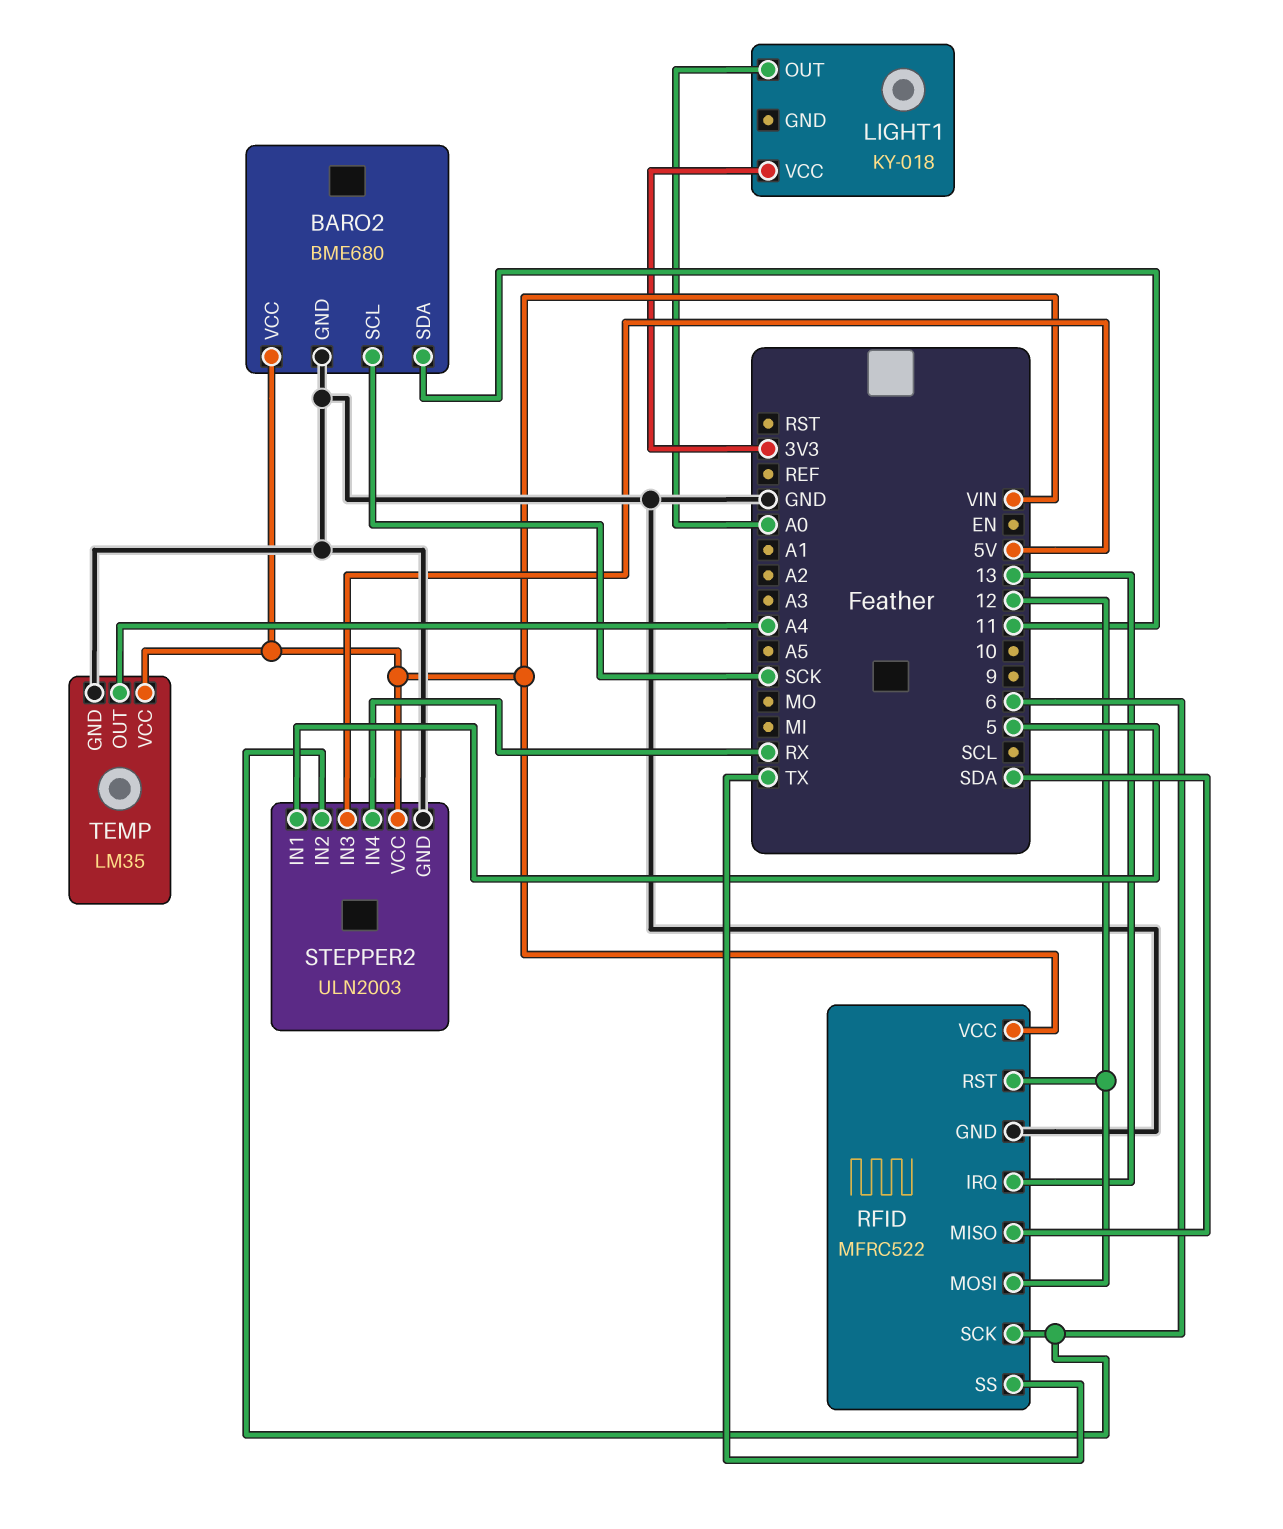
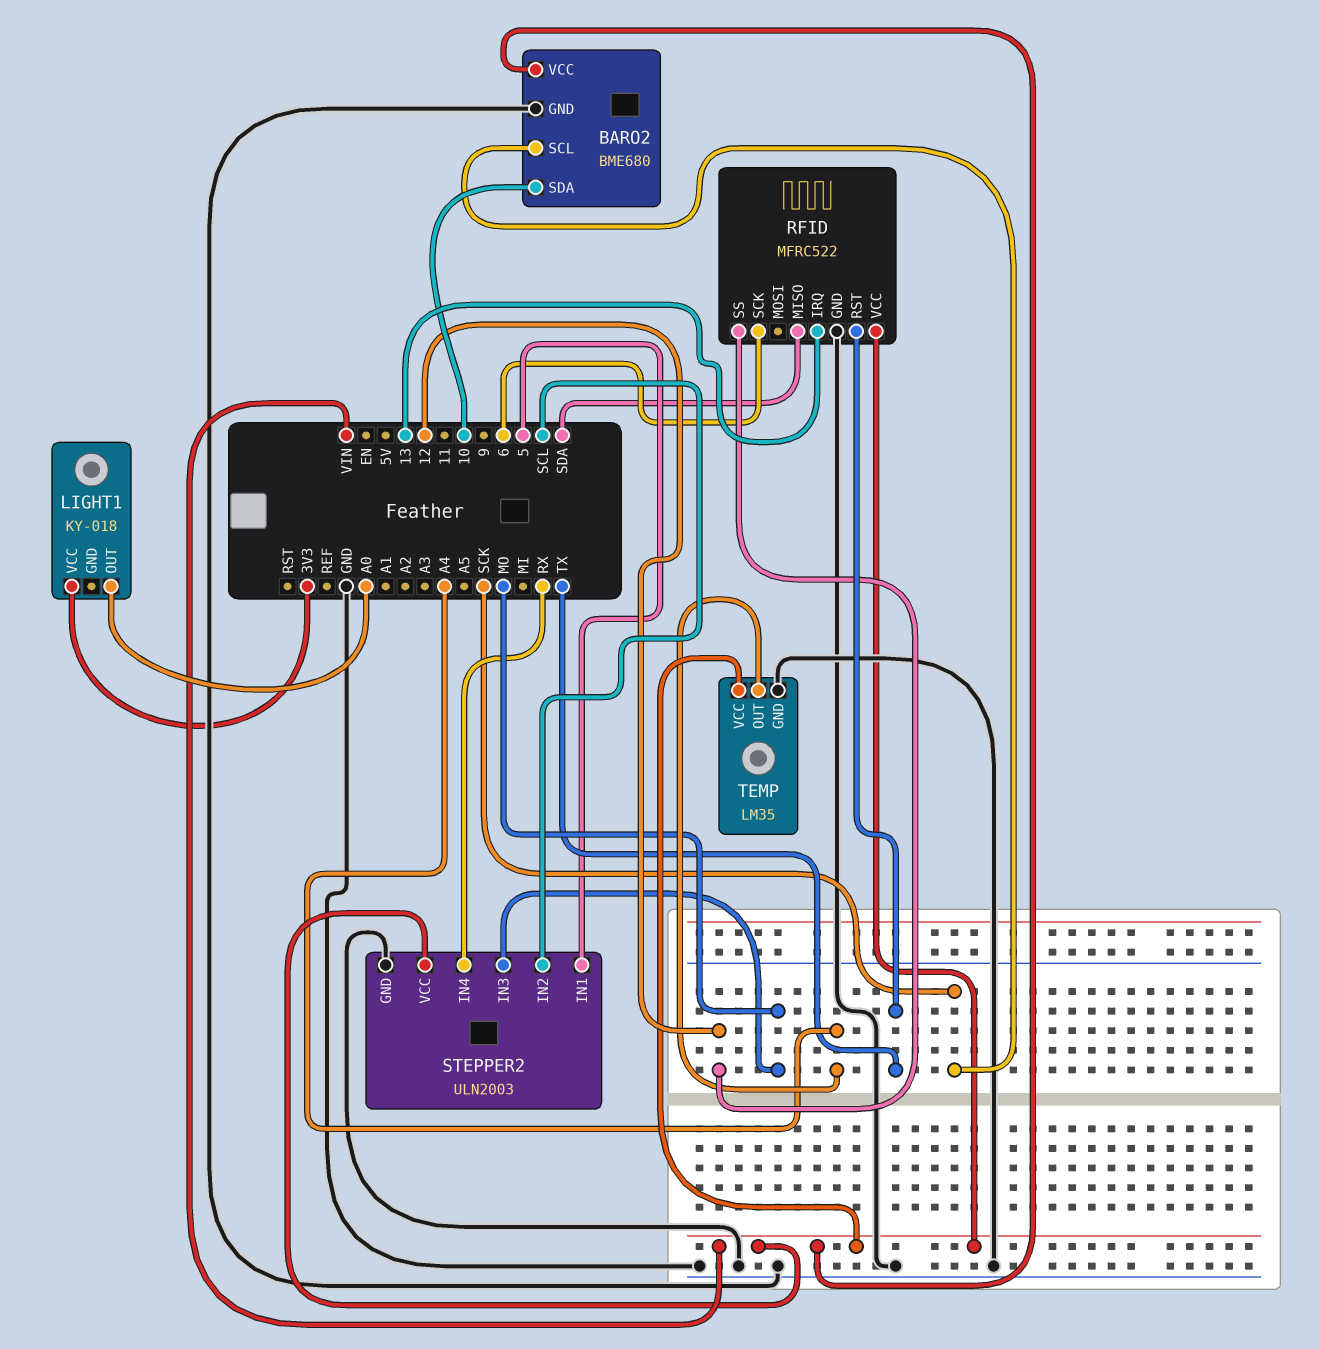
BARO2 pin SDA: 11 -> 10
RFID pin MOSI: 12 -> none
RFID pin RST: 12 -> TX
RFID pin SS: TX -> 12
STEPPER2 pin IN2: 6 -> SCL
STEPPER2 pin IN3: 5V -> MO

